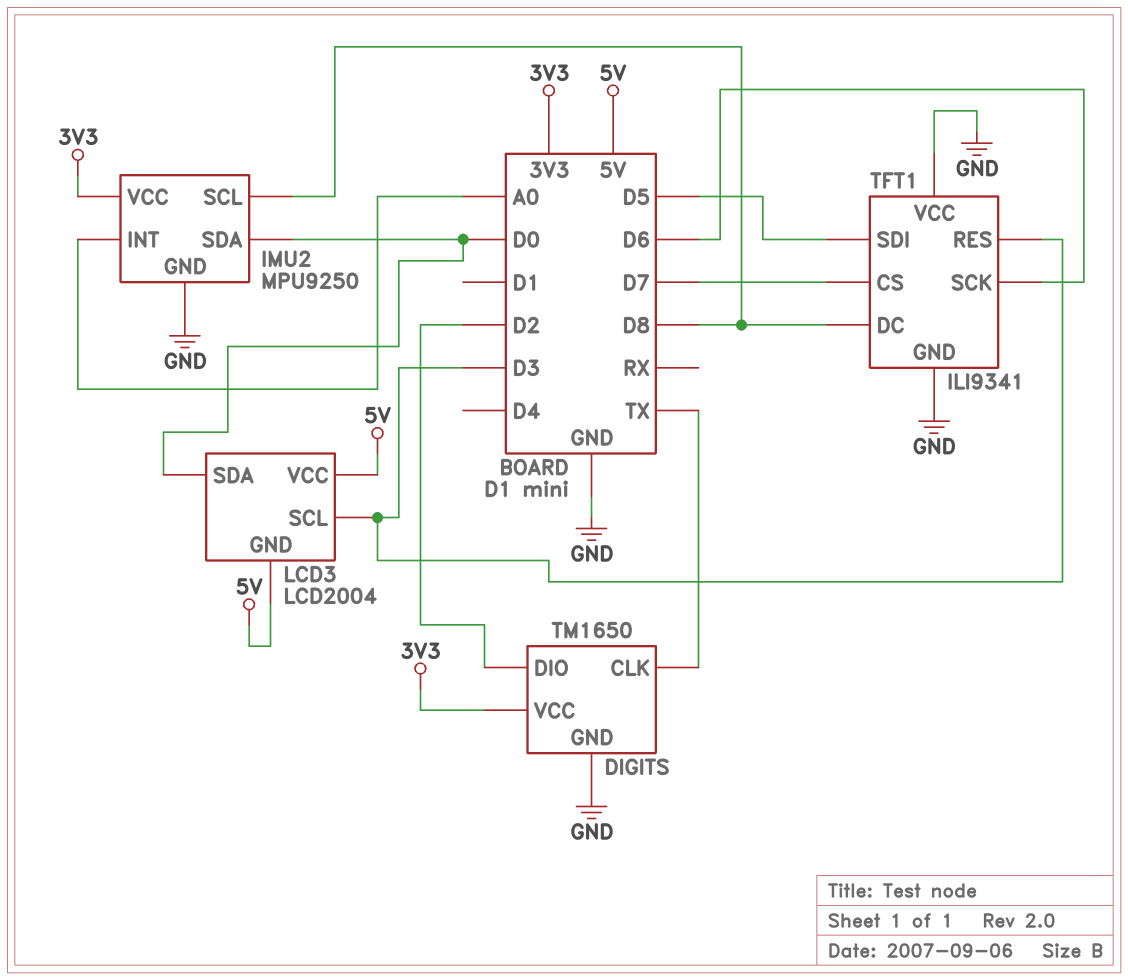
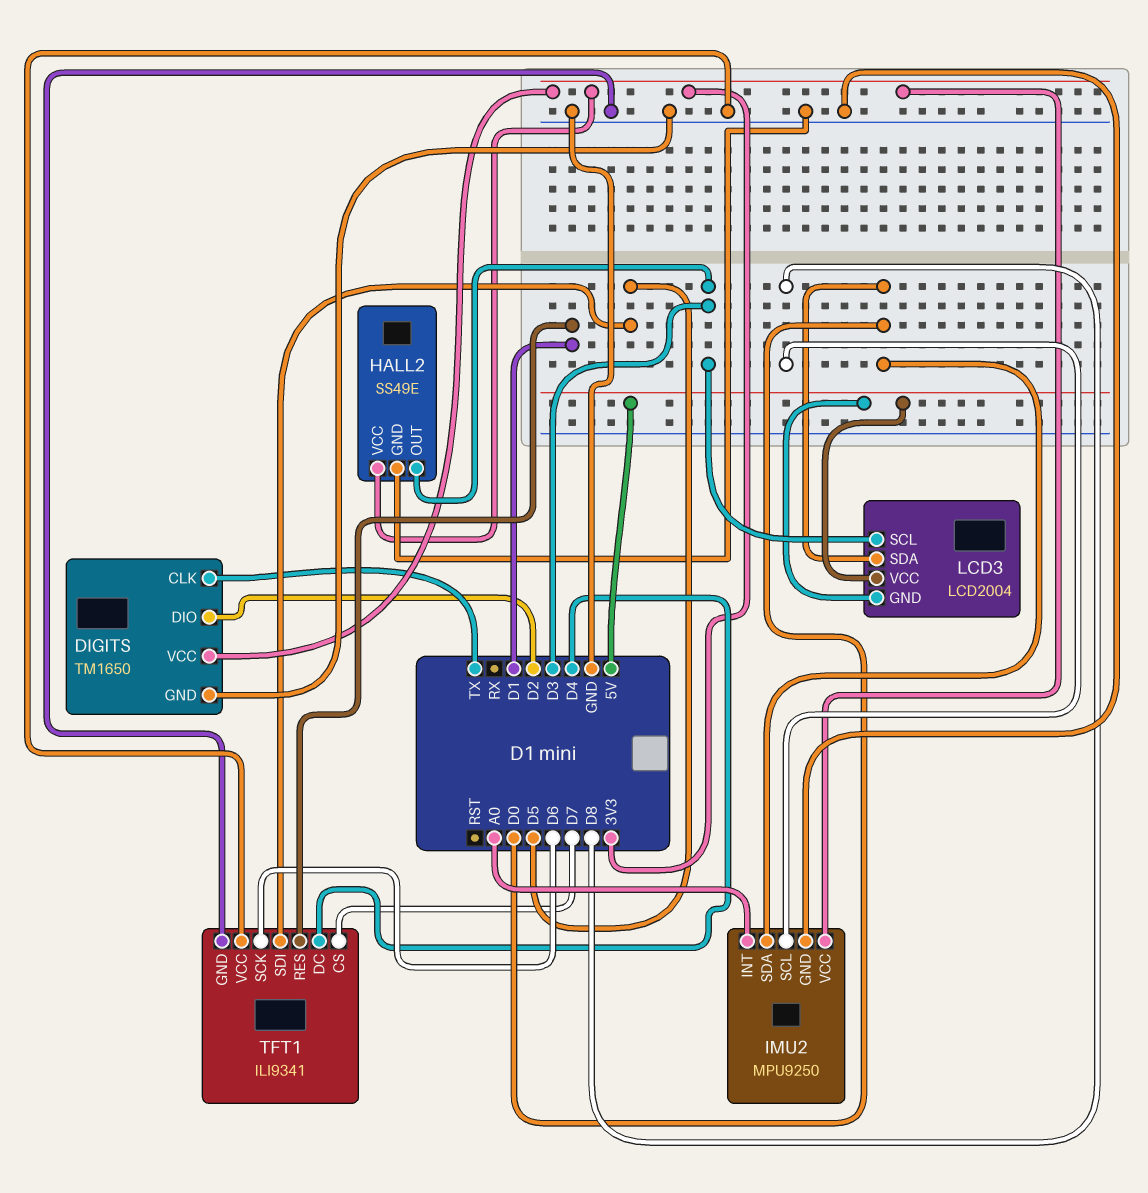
HALL2: none -> SS49E
HALL2 pin GND: none -> GND
HALL2 pin OUT: none -> D3
HALL2 pin VCC: none -> 3V3
TFT1 pin DC: D8 -> D4
TFT1 pin RES: D3 -> D1

